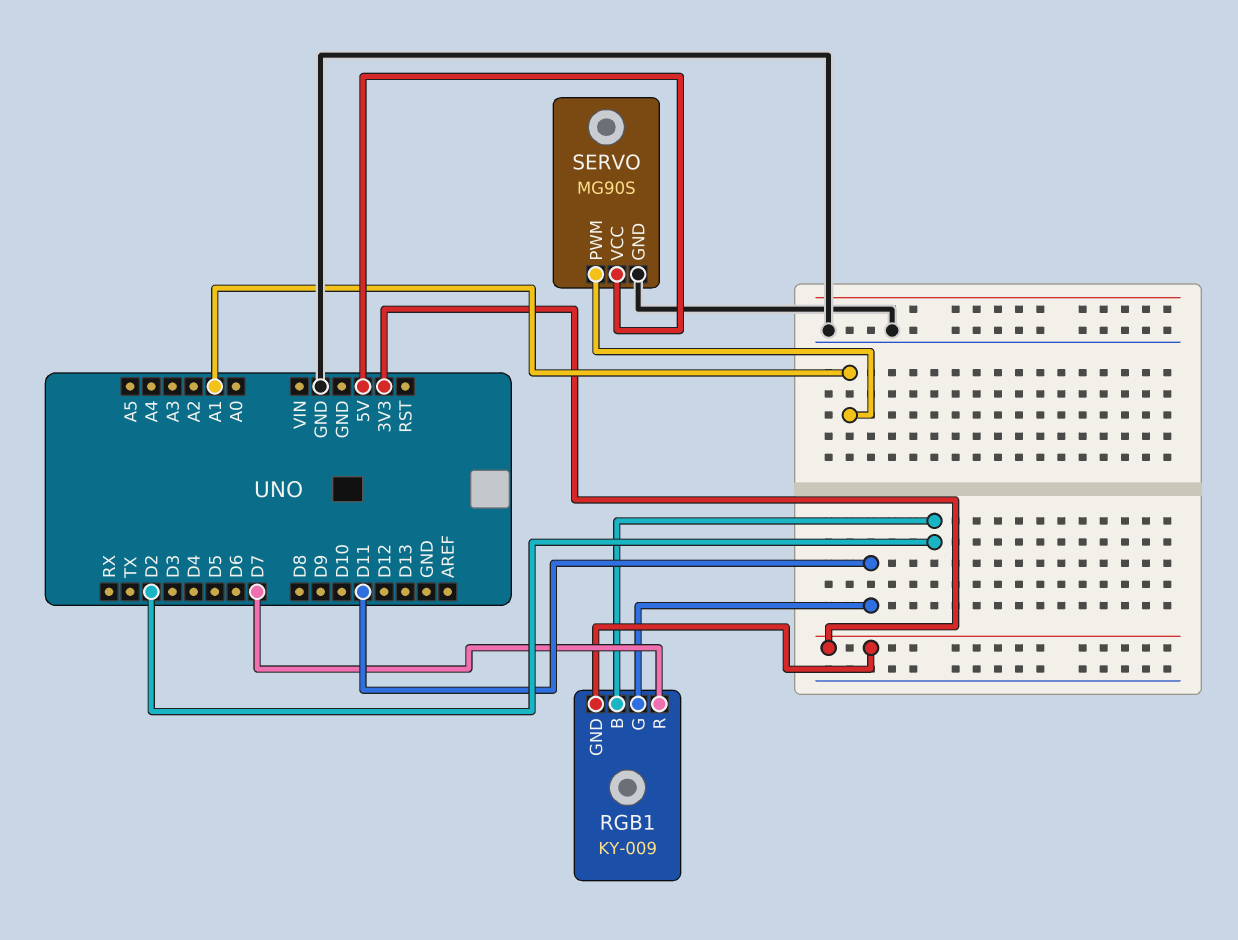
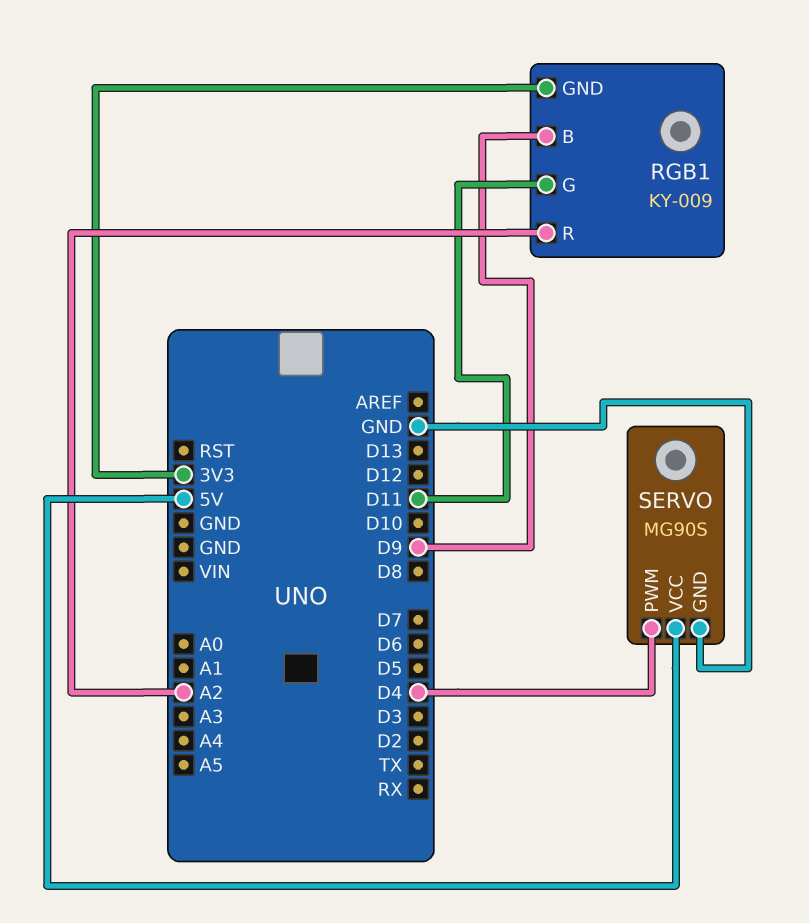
RGB1 pin B: D2 -> D9
RGB1 pin R: D7 -> A2
SERVO pin PWM: A1 -> D4

